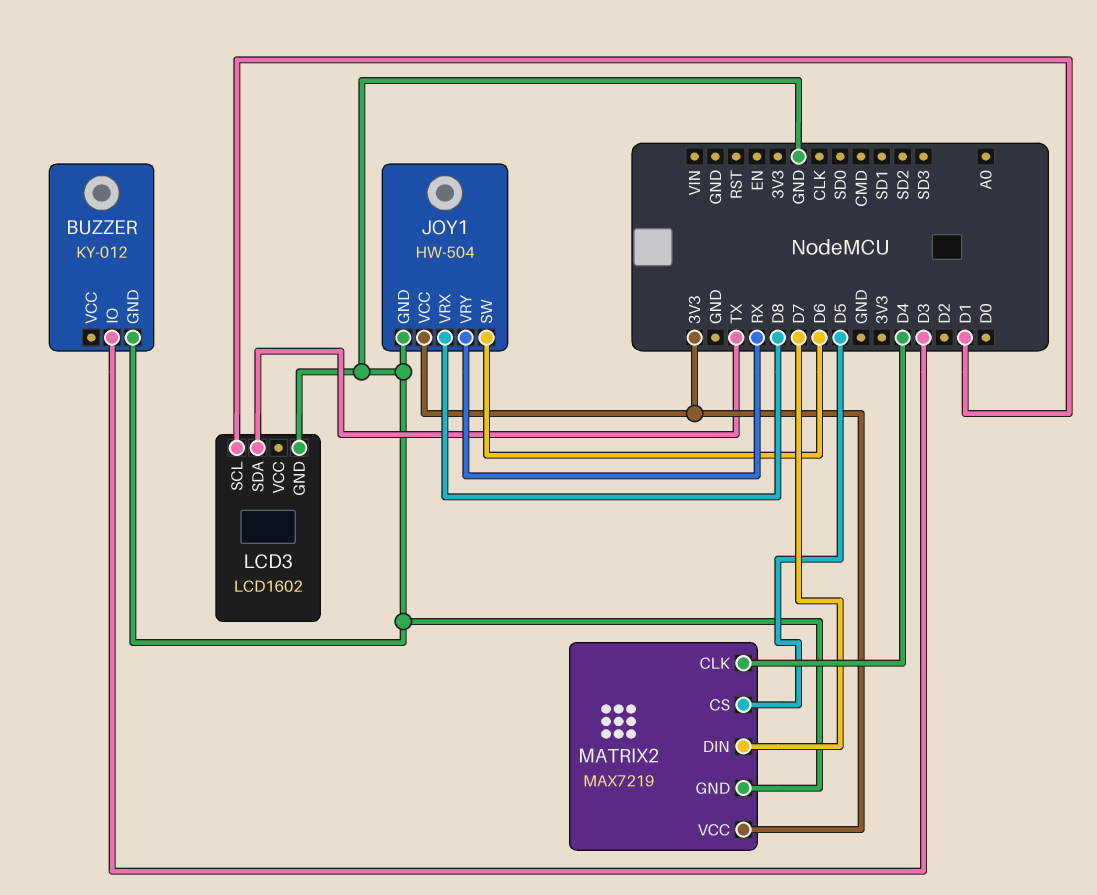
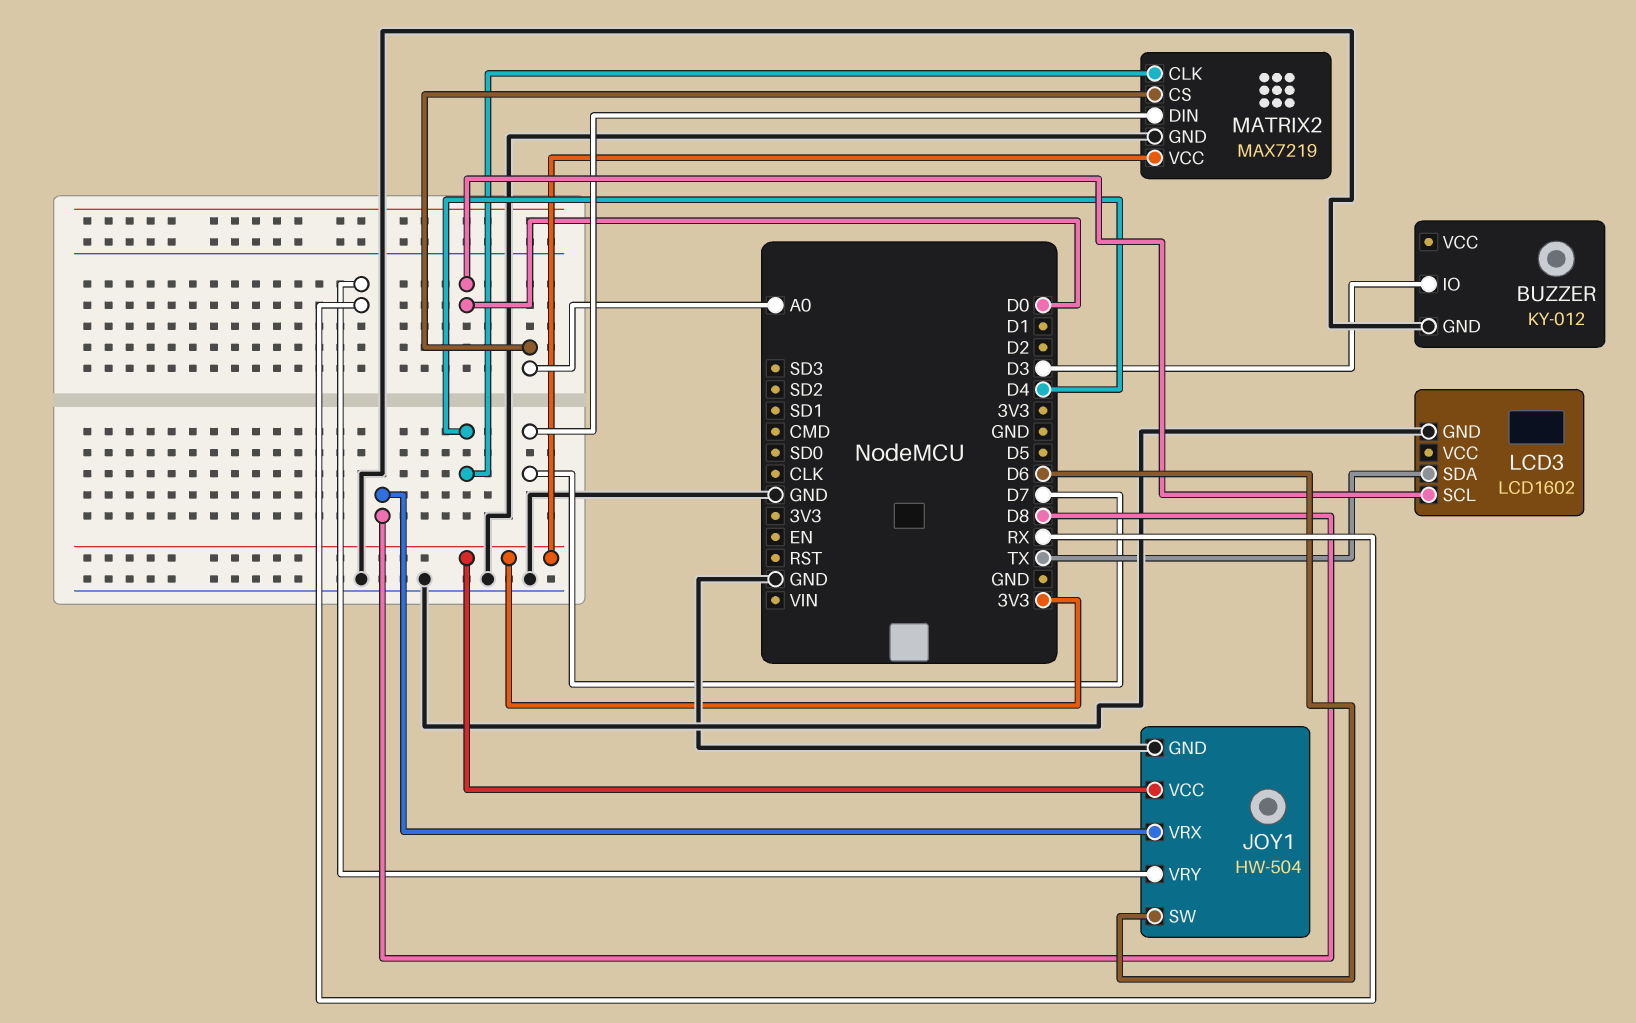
LCD3 pin SCL: D1 -> D0
MATRIX2 pin CS: D5 -> A0

